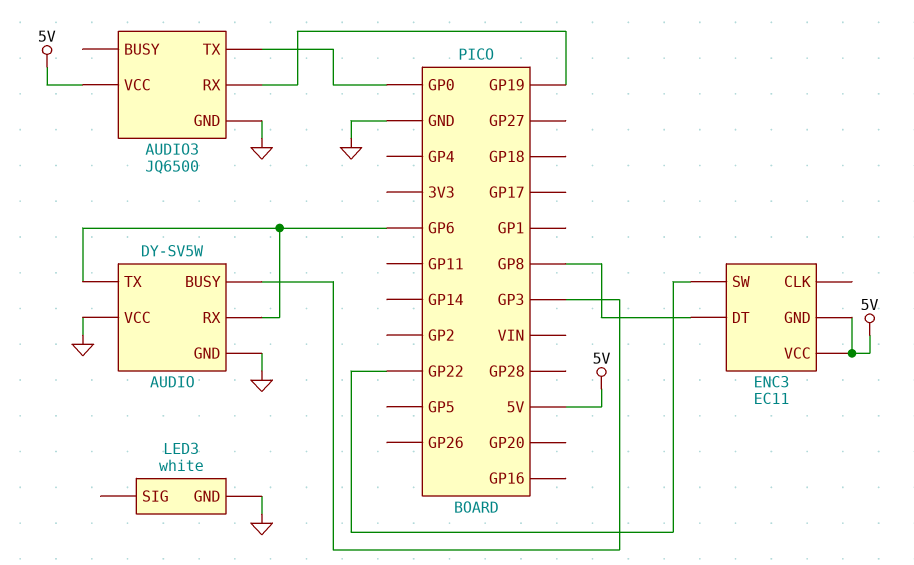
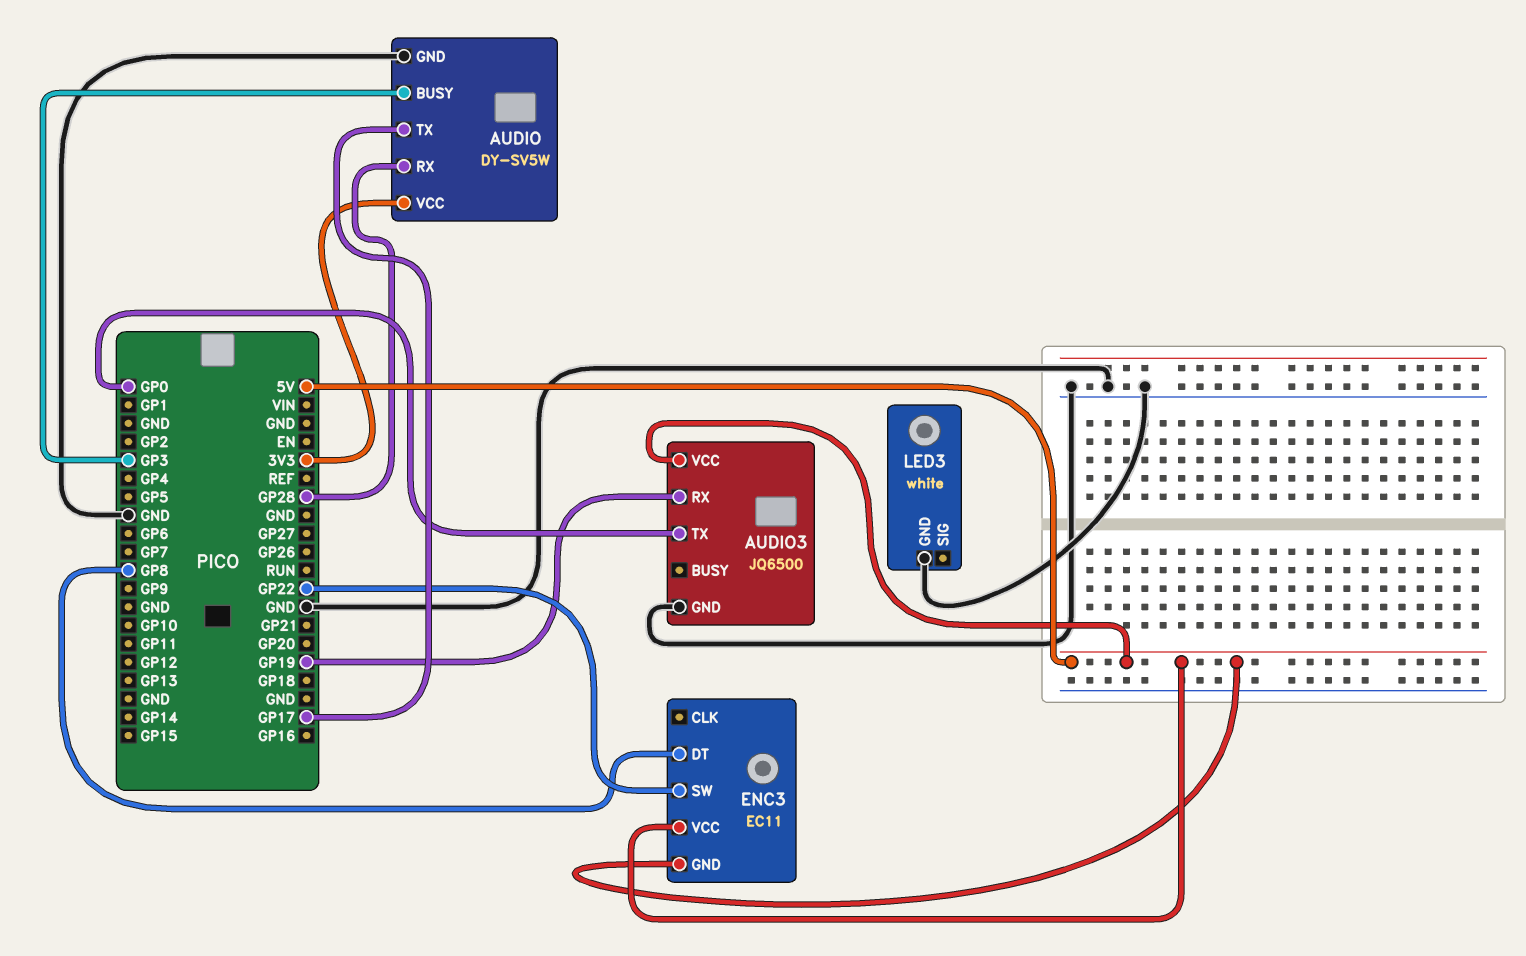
AUDIO pin RX: GP6 -> GP28
AUDIO pin TX: GP6 -> GP17
AUDIO pin VCC: GND -> 3V3

